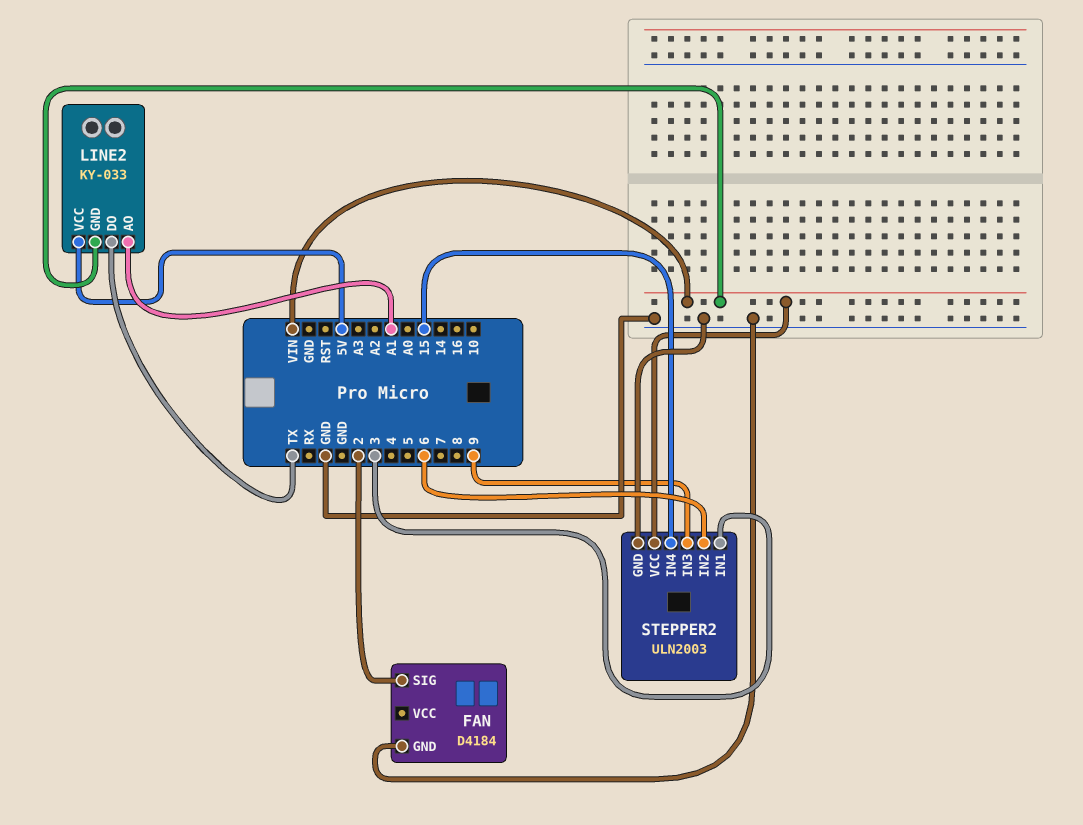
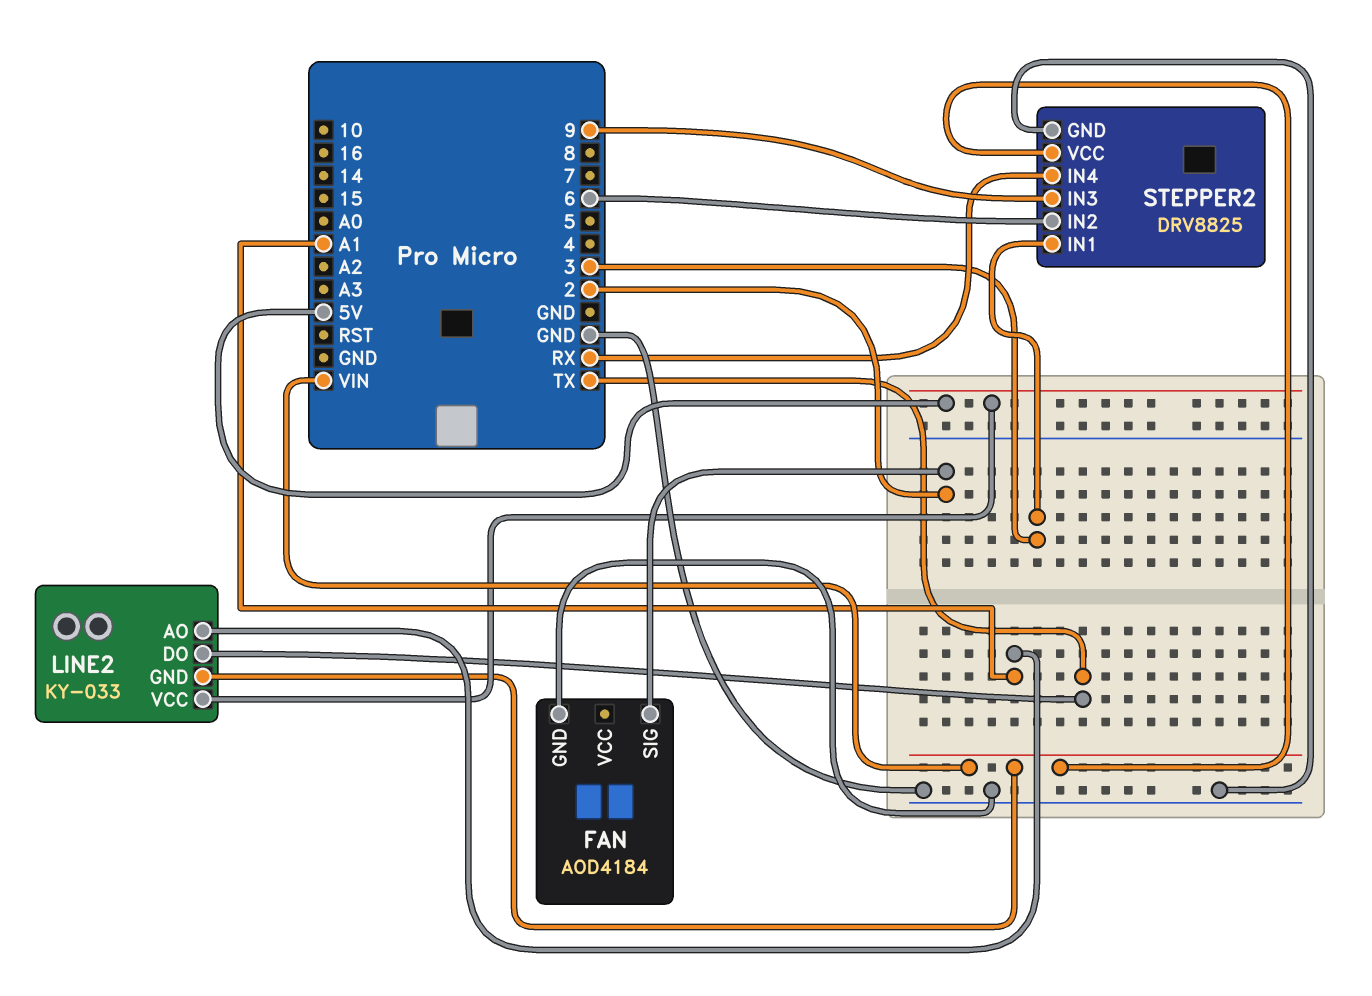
FAN: D4184 -> AOD4184
STEPPER2: ULN2003 -> DRV8825
STEPPER2 pin IN4: 15 -> RX

